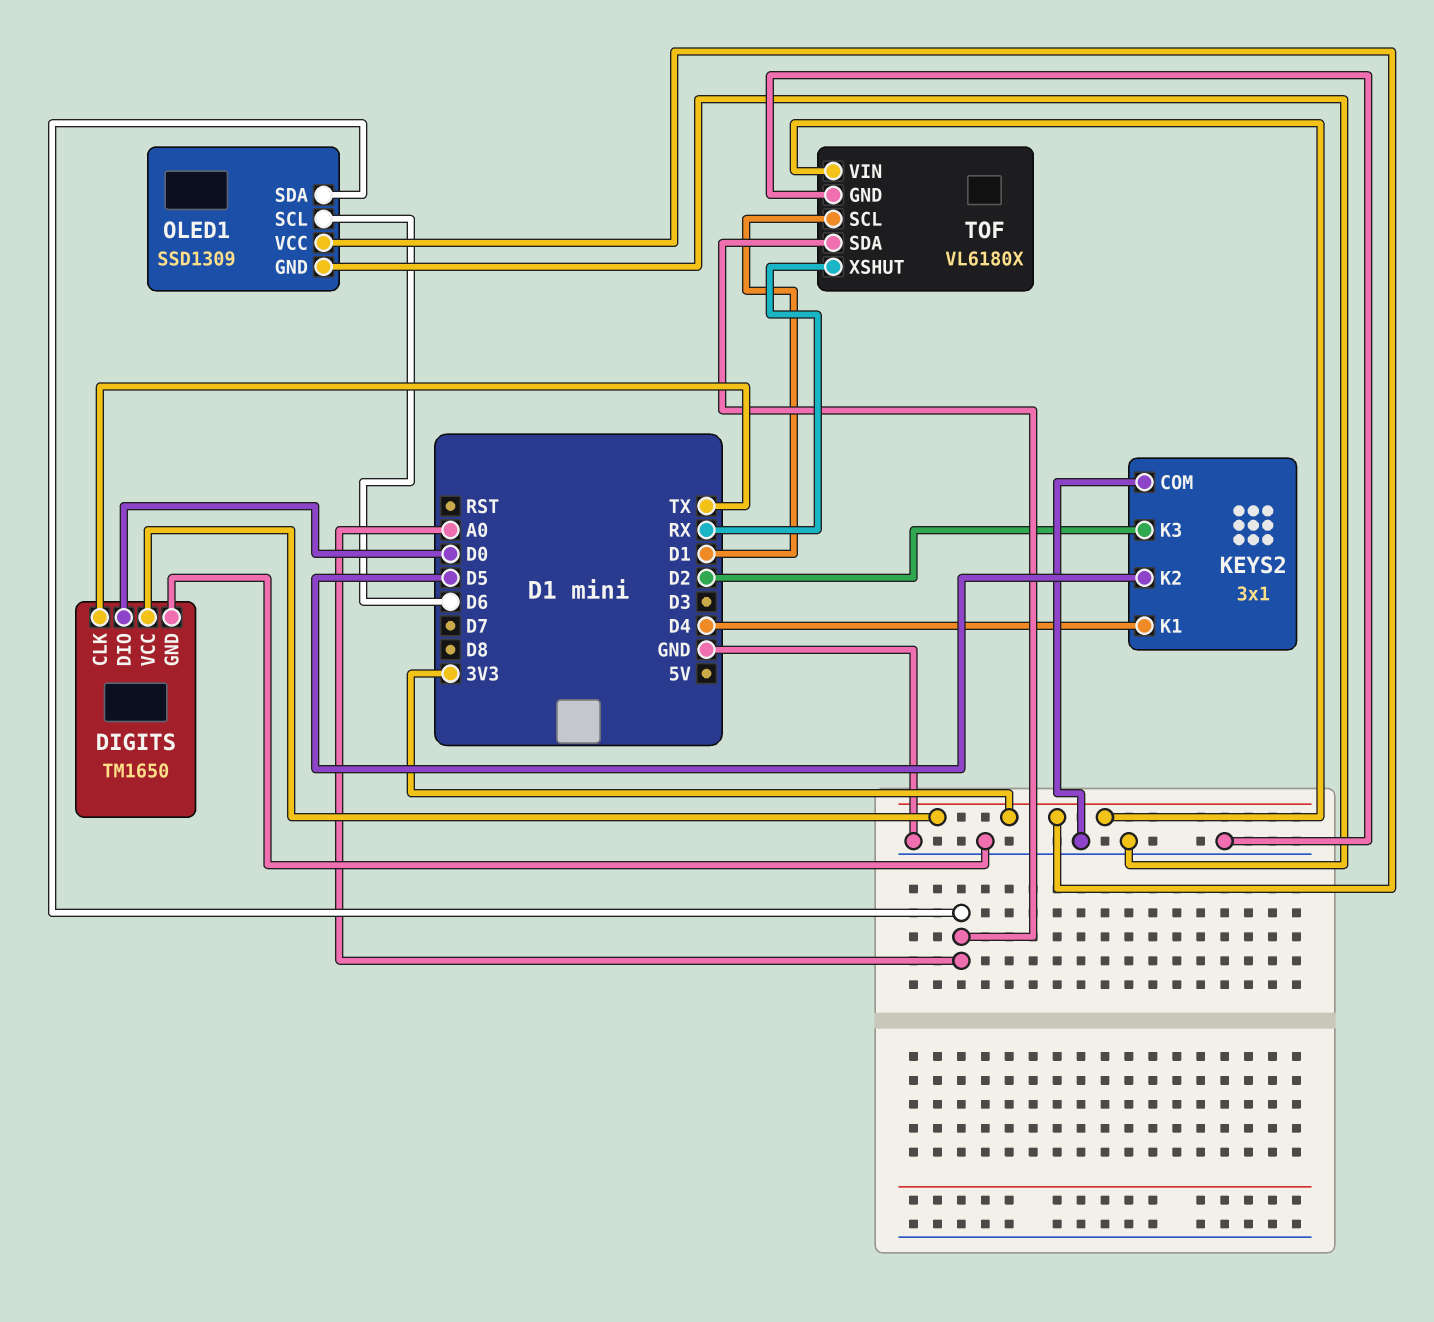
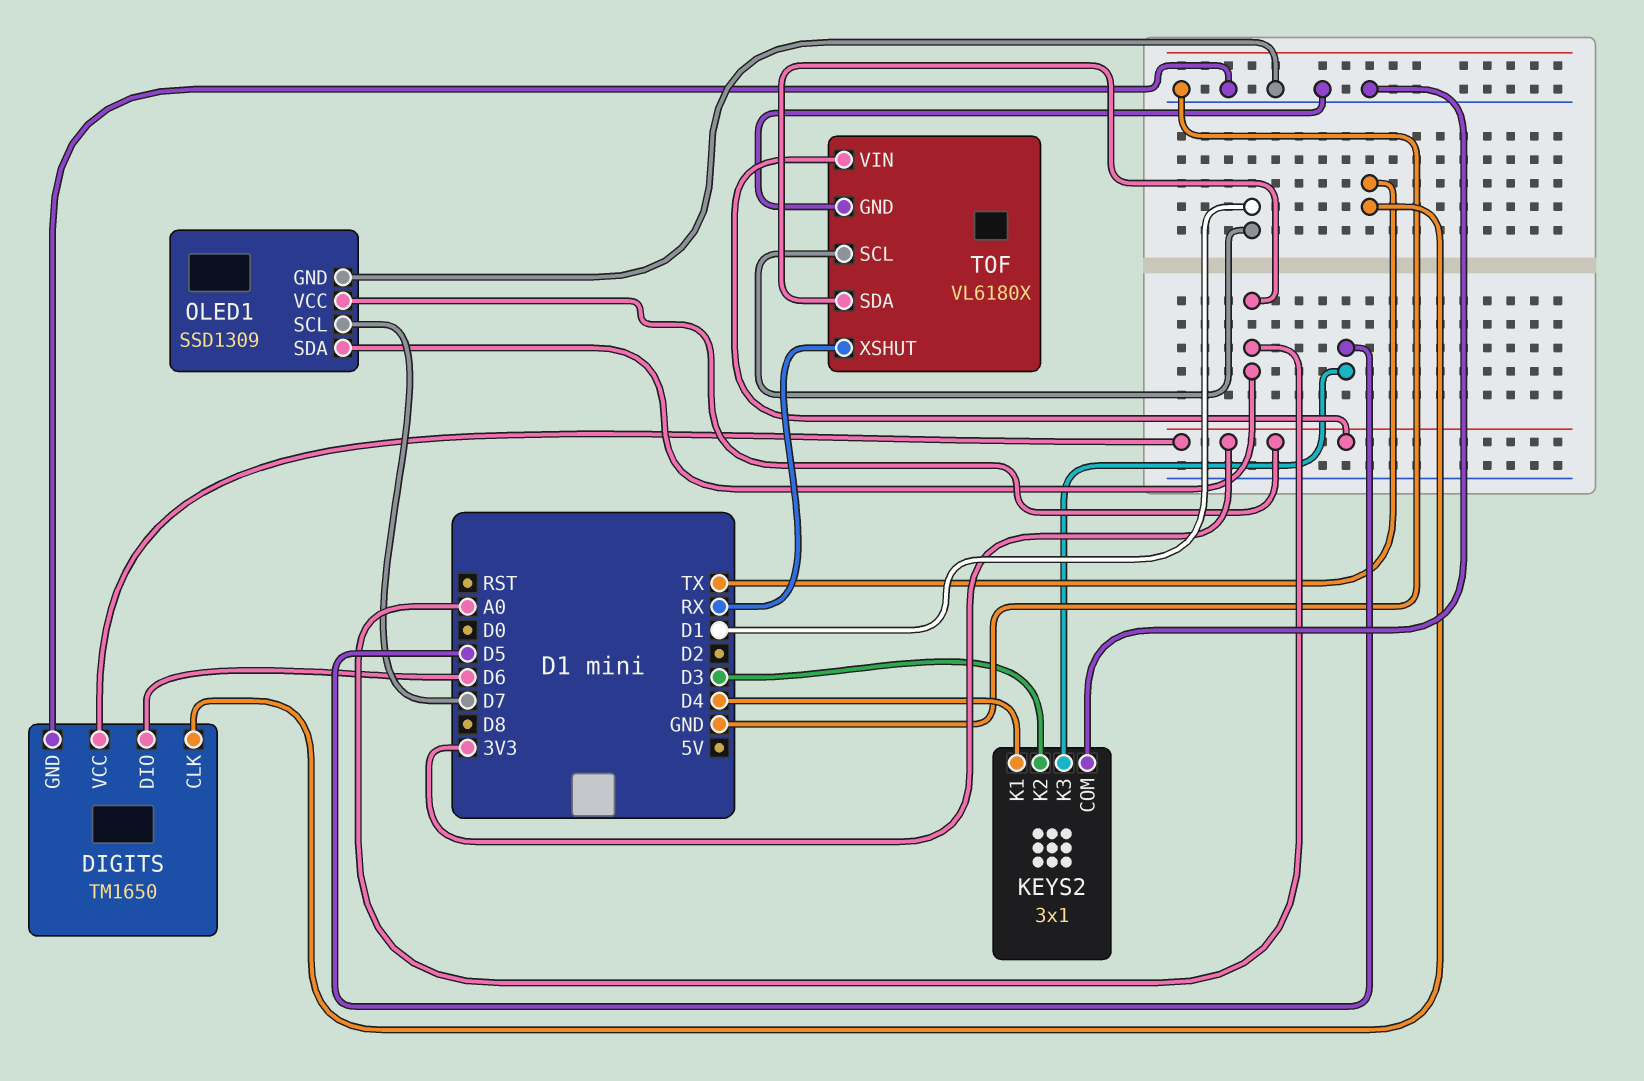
DIGITS pin DIO: D0 -> D6
KEYS2 pin K2: D5 -> D3
KEYS2 pin K3: D2 -> D5
OLED1 pin SCL: D6 -> D7

